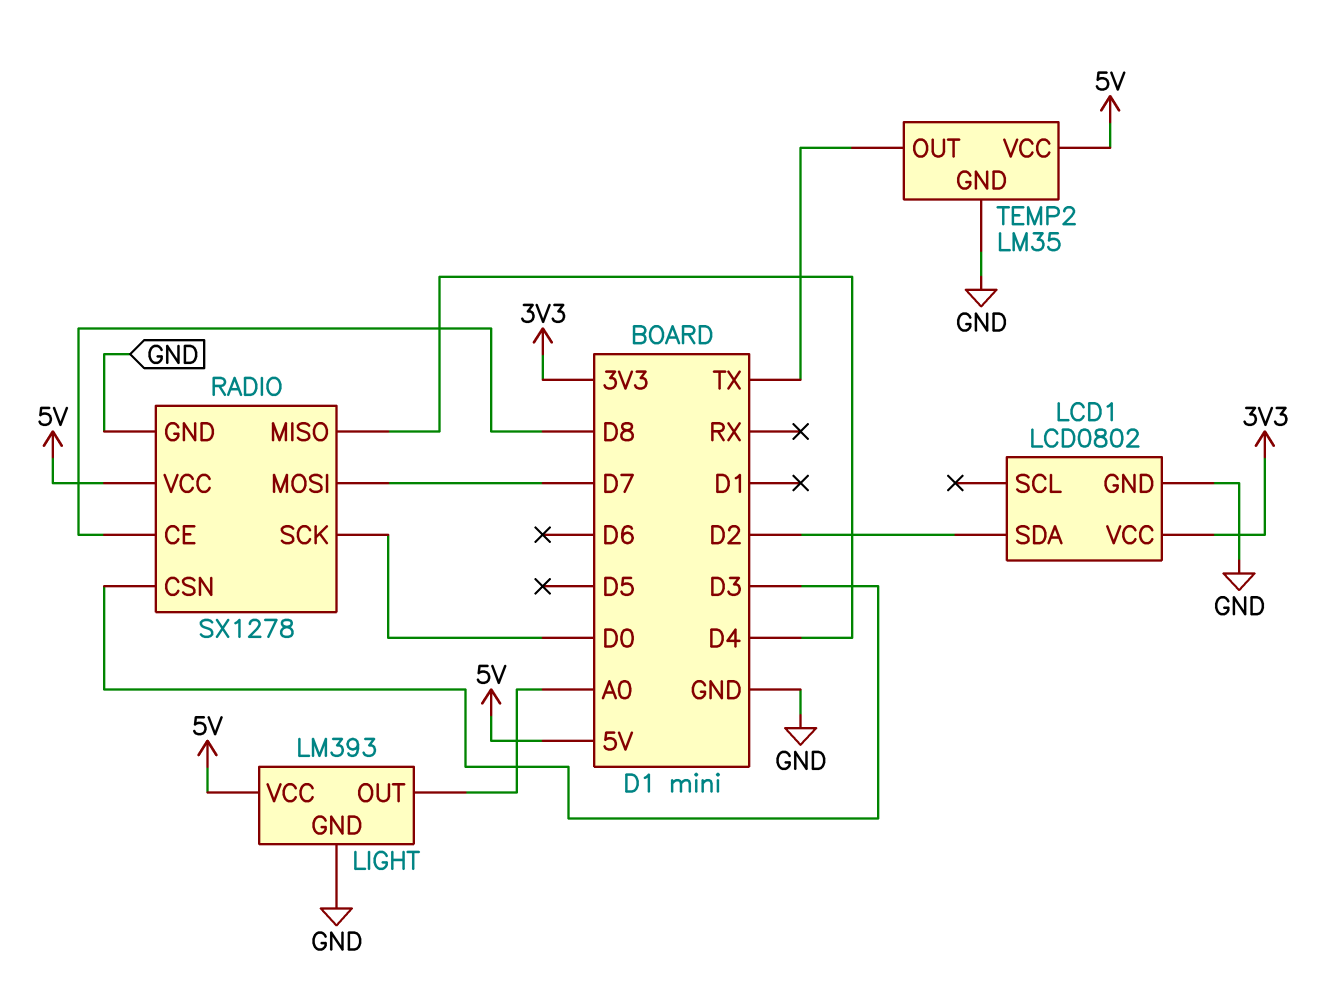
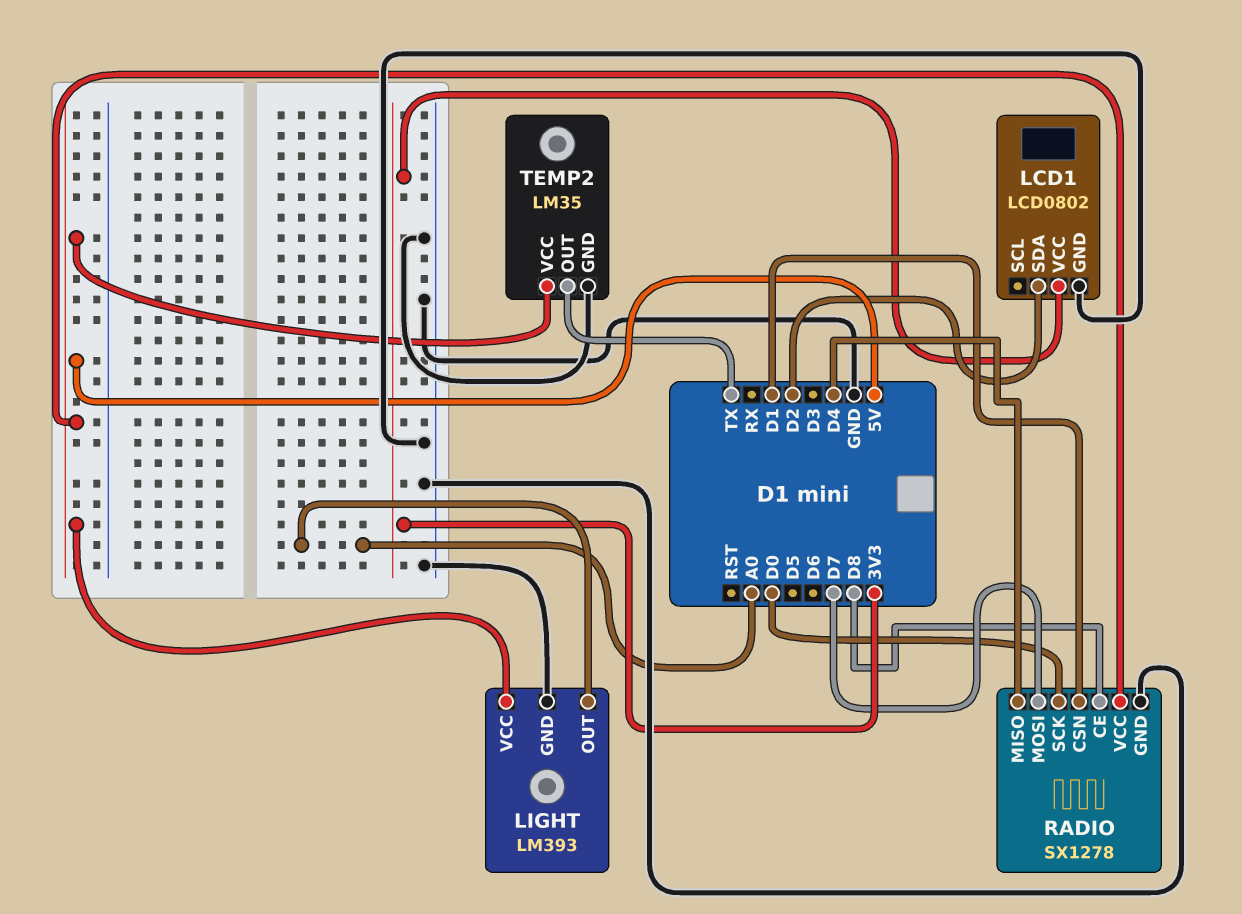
RADIO pin CSN: D3 -> D1

